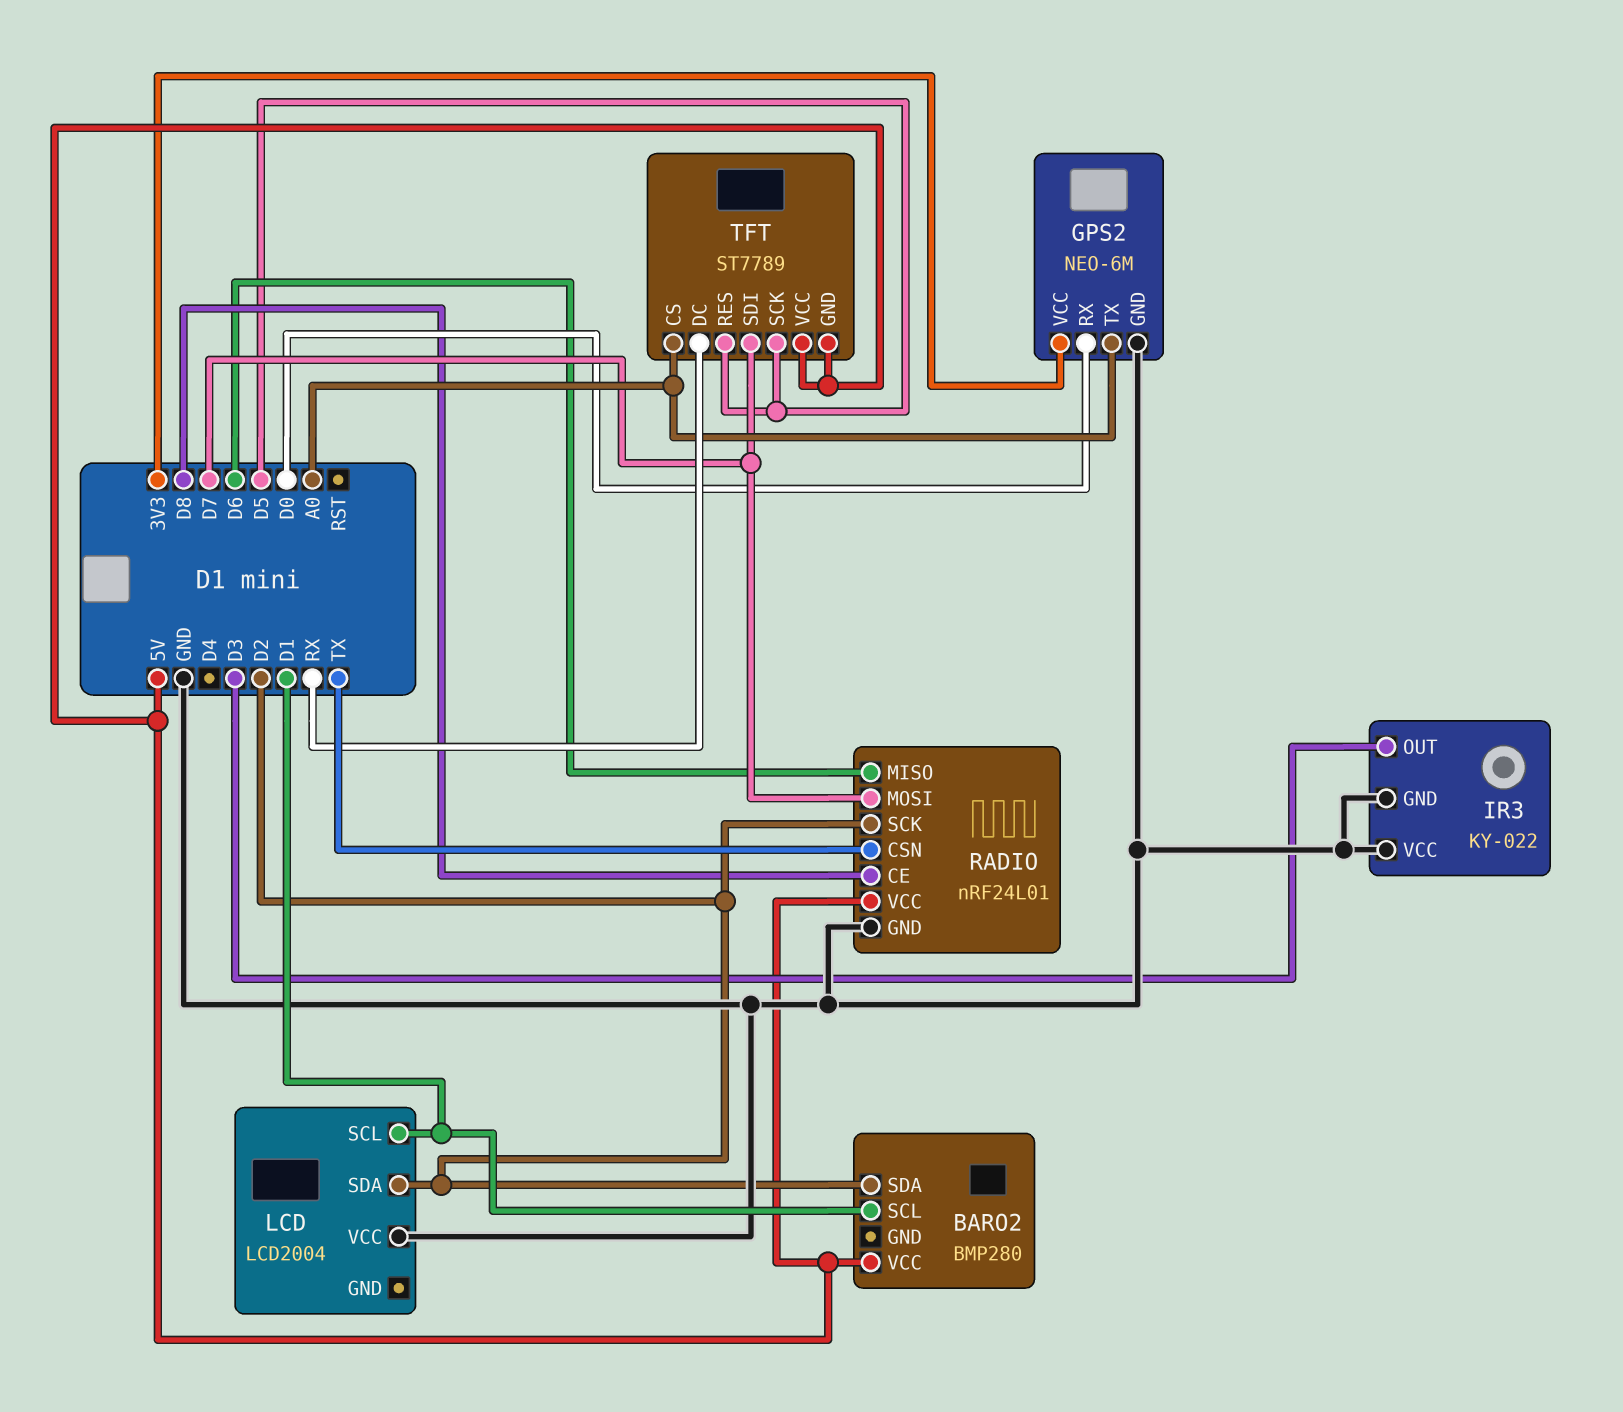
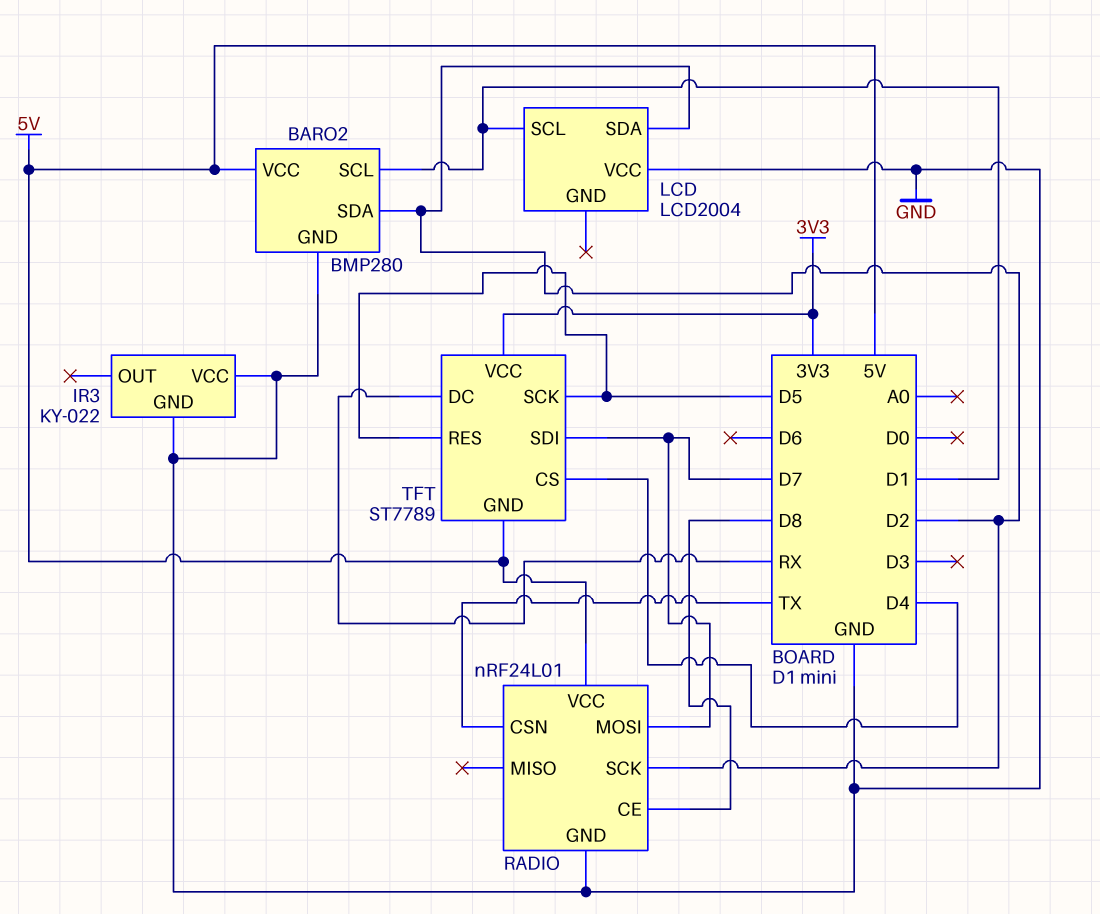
BARO2 pin GND: none -> GND
GPS2: NEO-6M -> none
GPS2 pin GND: GND -> none
GPS2 pin RX: D0 -> none
GPS2 pin TX: A0 -> none
GPS2 pin VCC: 3V3 -> none
IR3 pin OUT: D3 -> none
RADIO pin MISO: D6 -> none
TFT pin CS: A0 -> D4
TFT pin VCC: 5V -> 3V3

